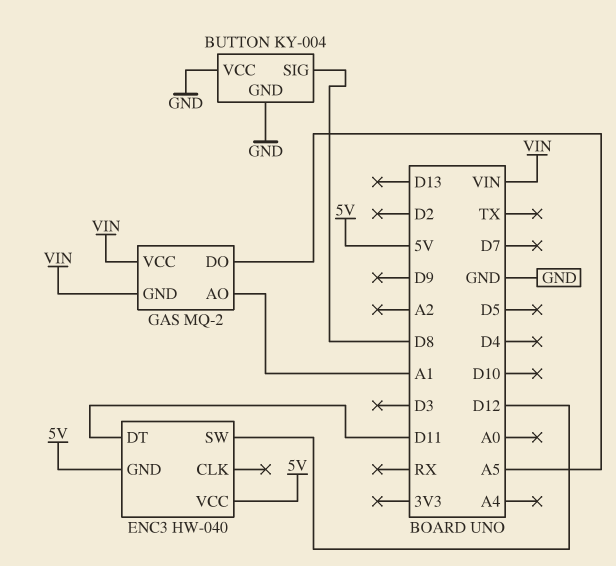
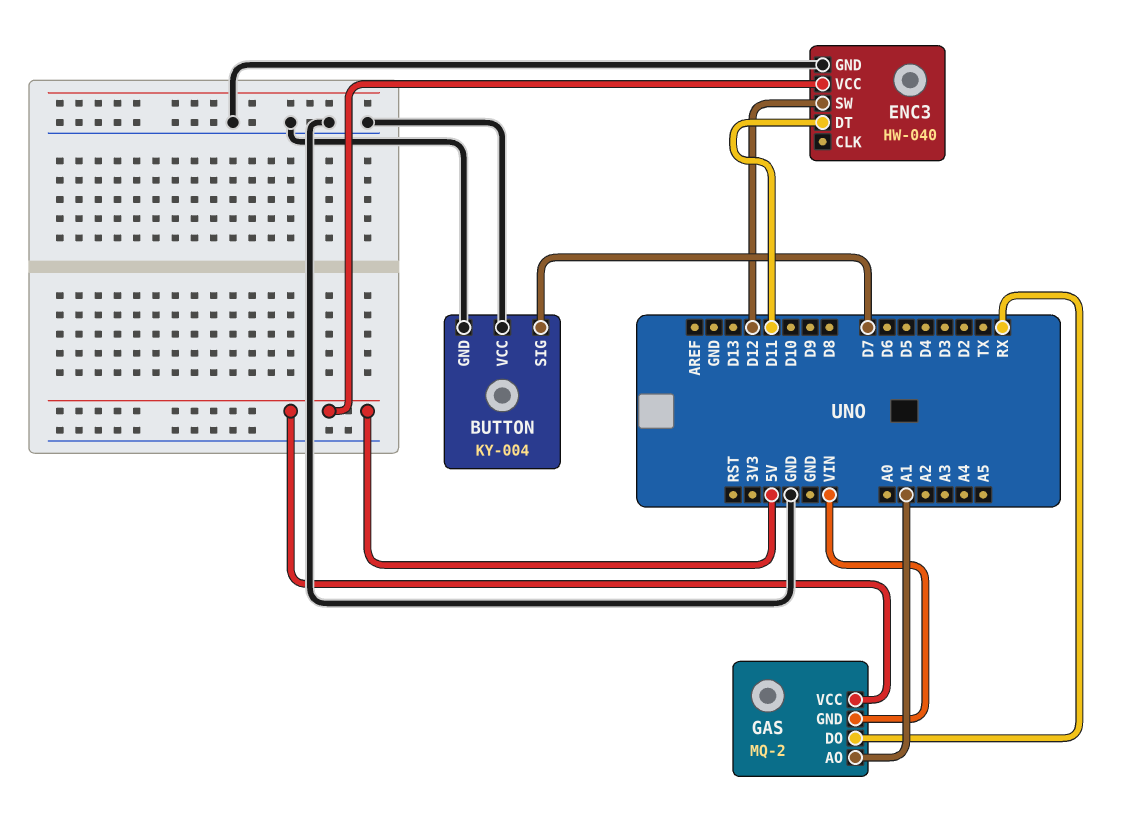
BUTTON pin SIG: D8 -> D7
ENC3 pin GND: 5V -> GND
GAS pin DO: A5 -> RX
GAS pin VCC: VIN -> 5V

